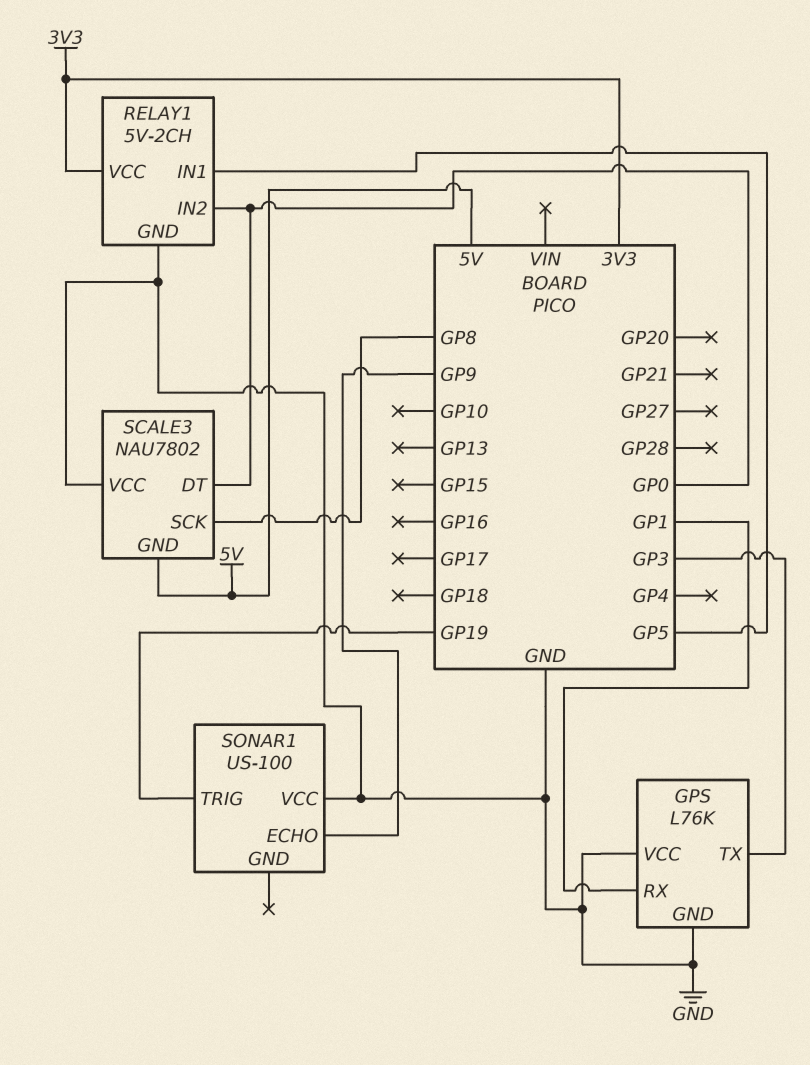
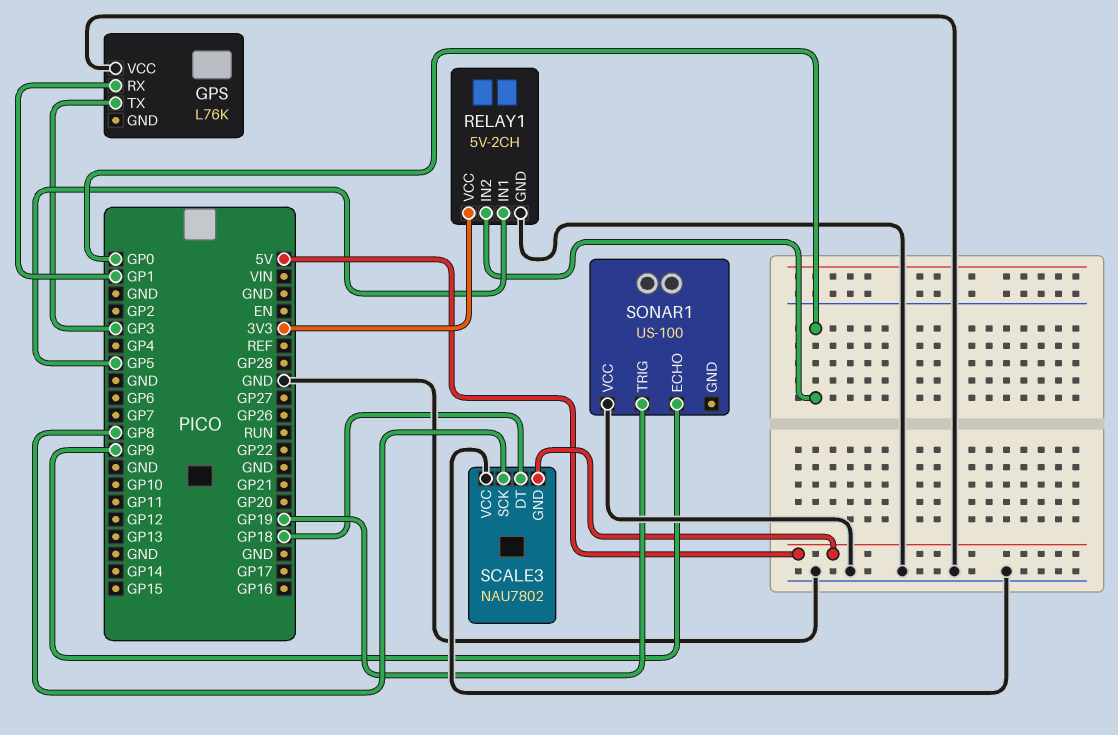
GPS pin GND: GND -> none
SCALE3 pin DT: GP0 -> GP18

